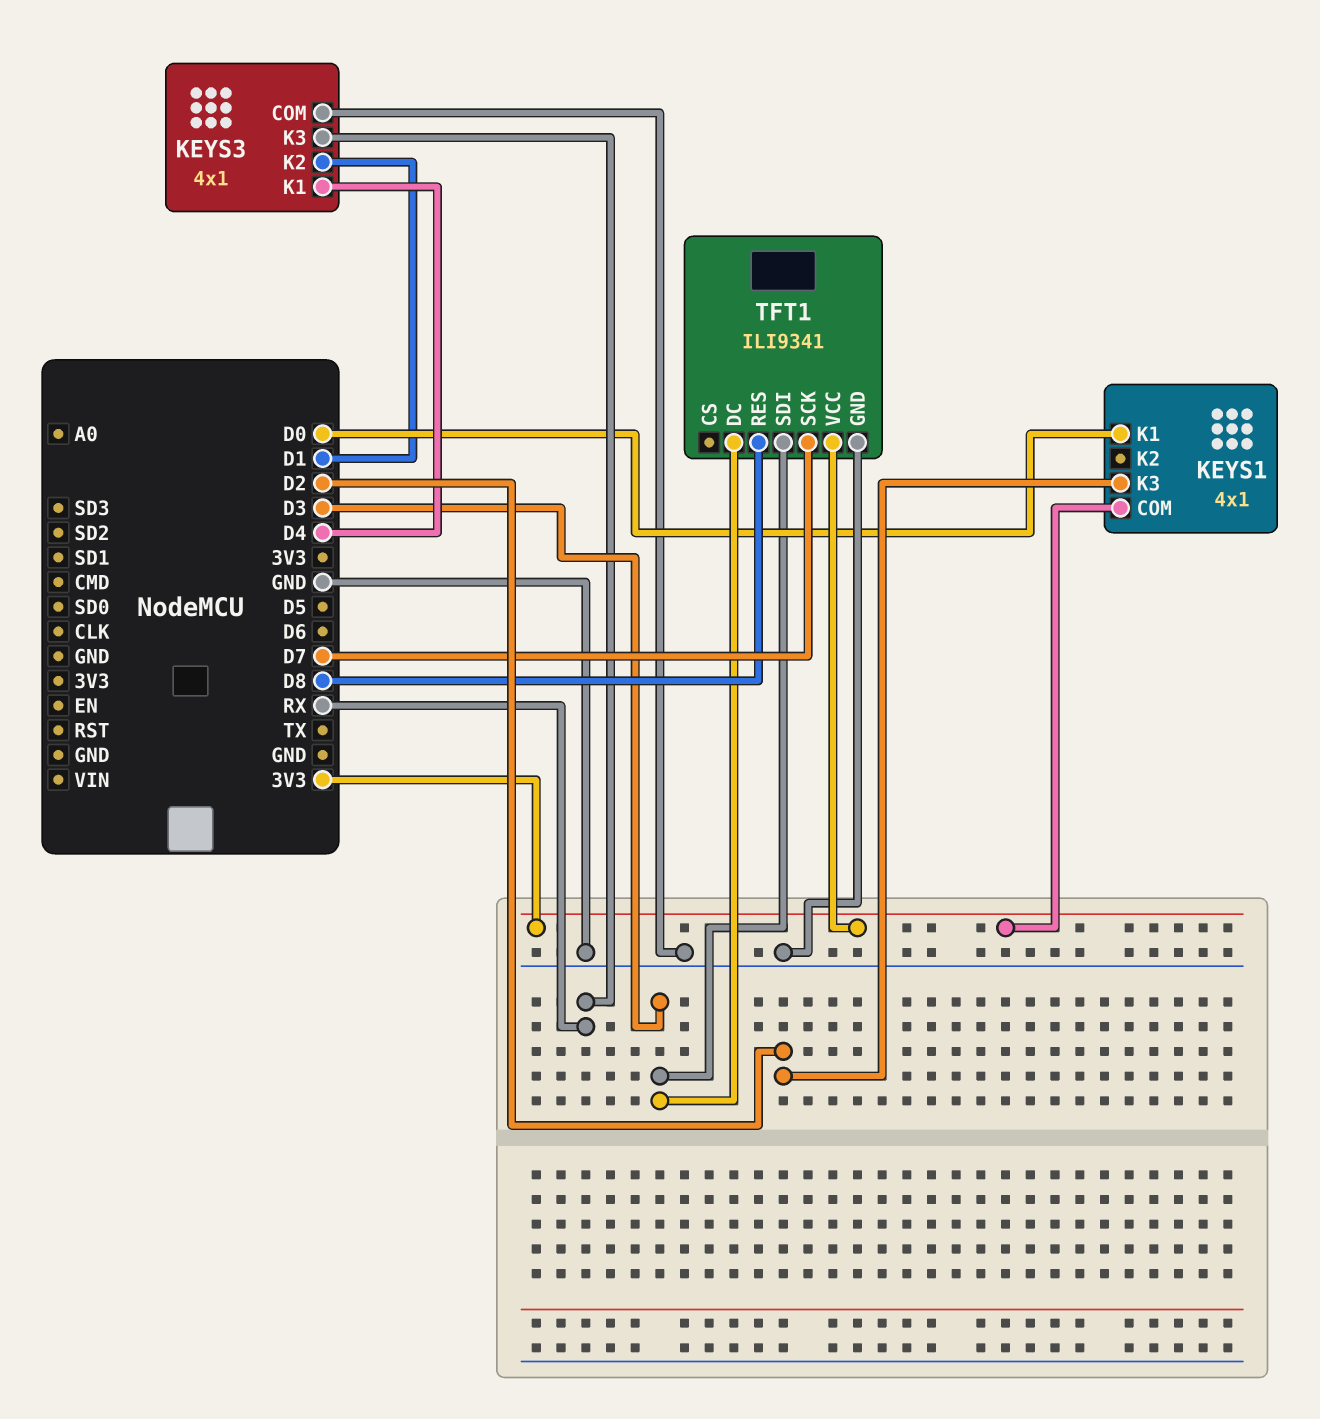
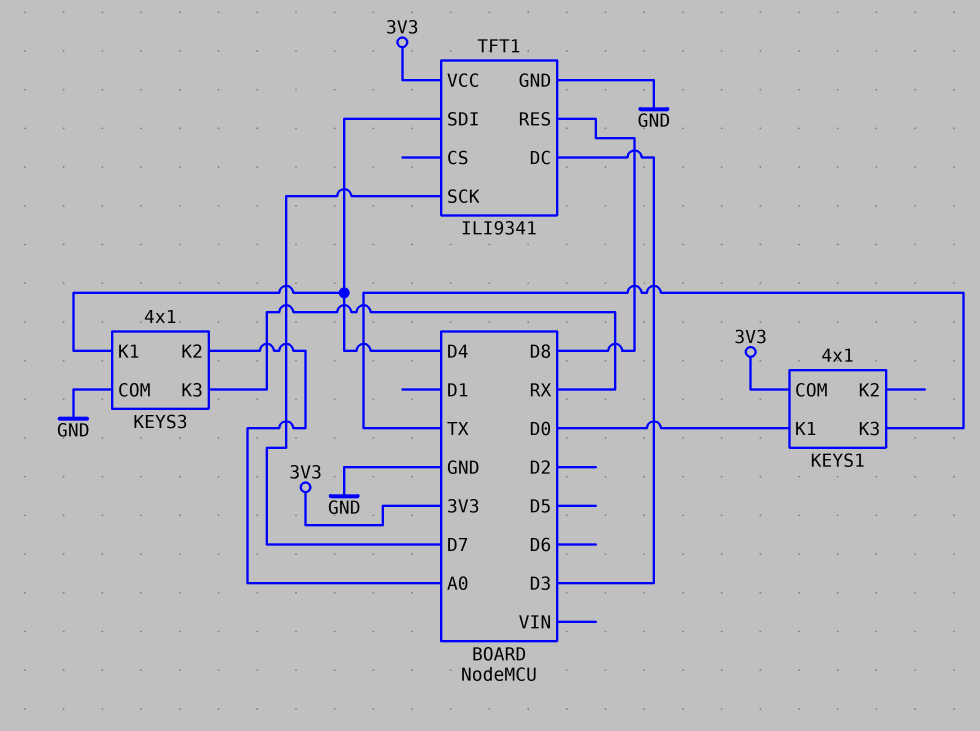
KEYS1 pin K3: D2 -> TX
KEYS3 pin K2: D1 -> A0
TFT1 pin SDI: D3 -> D4

